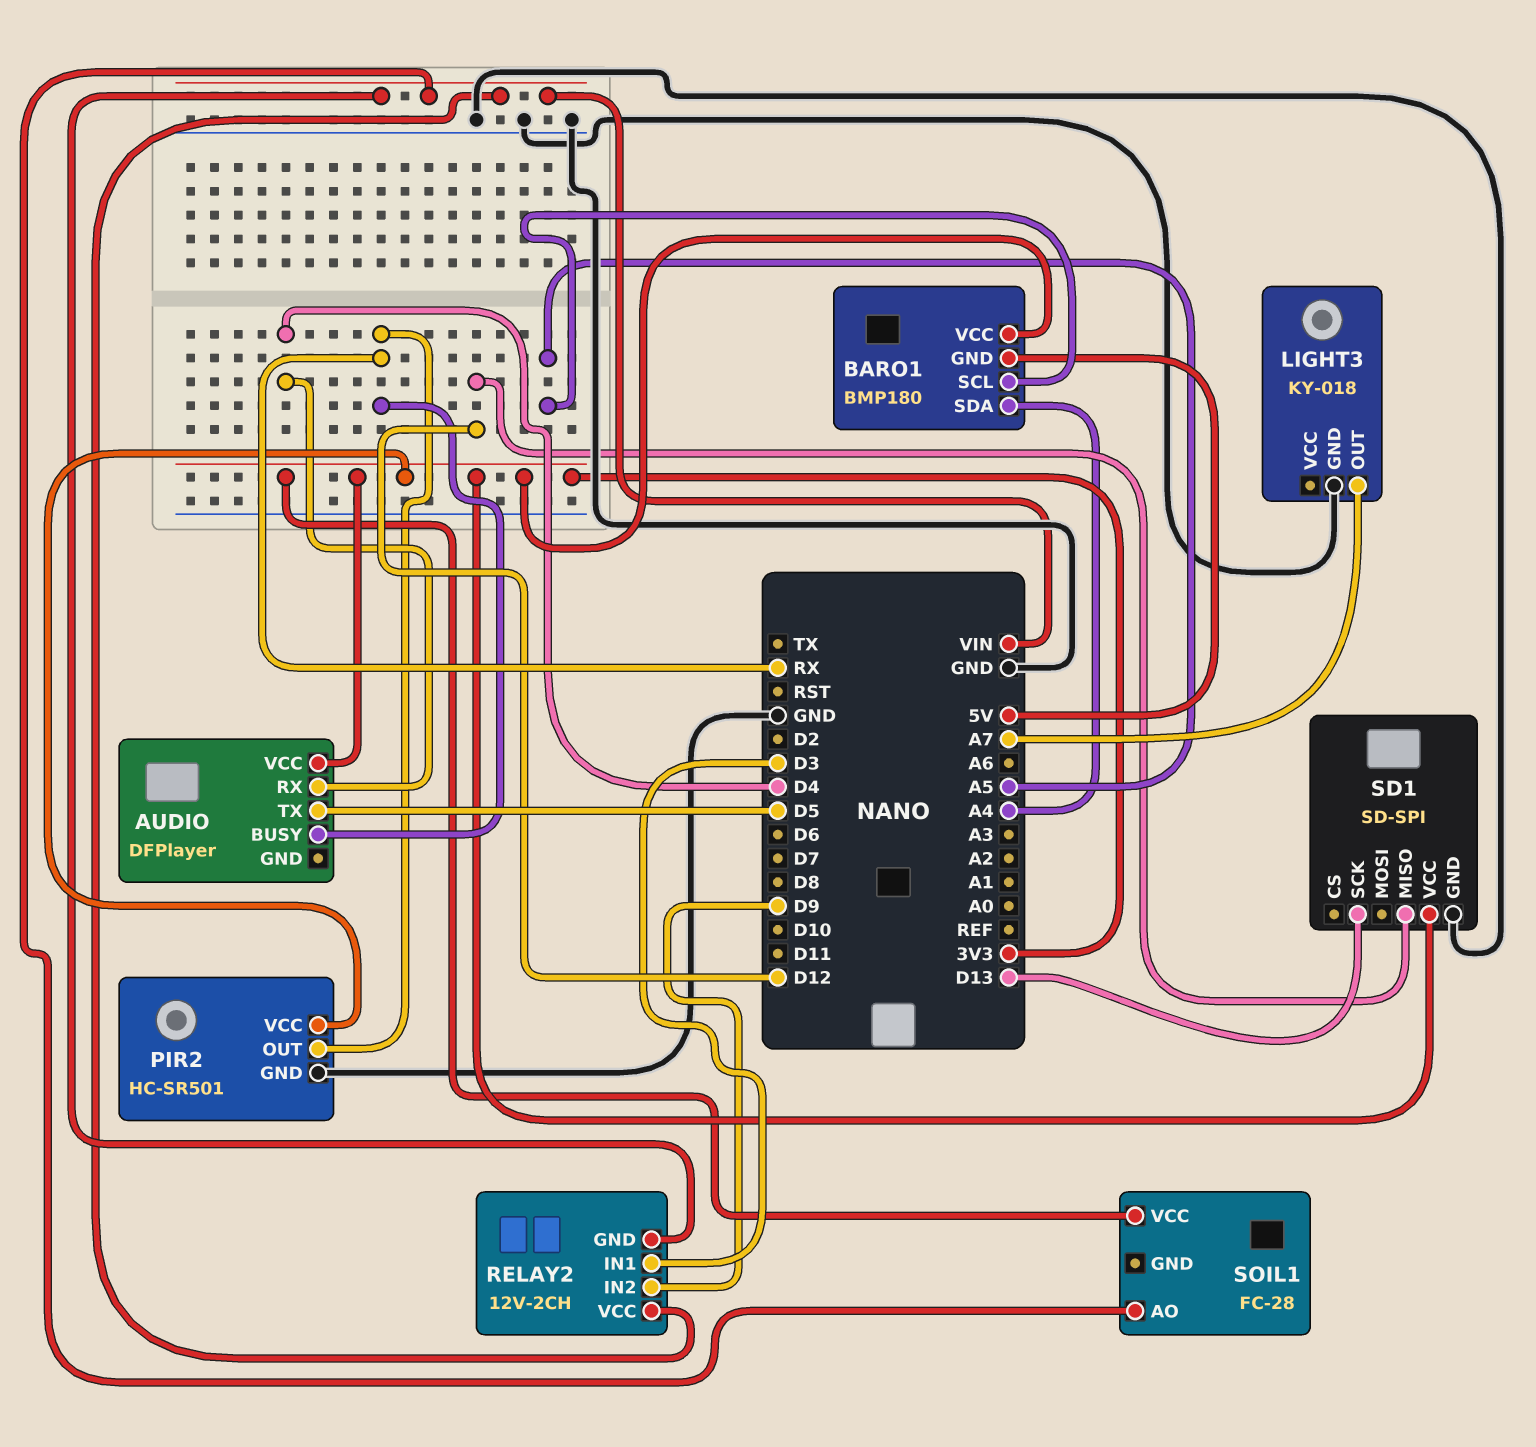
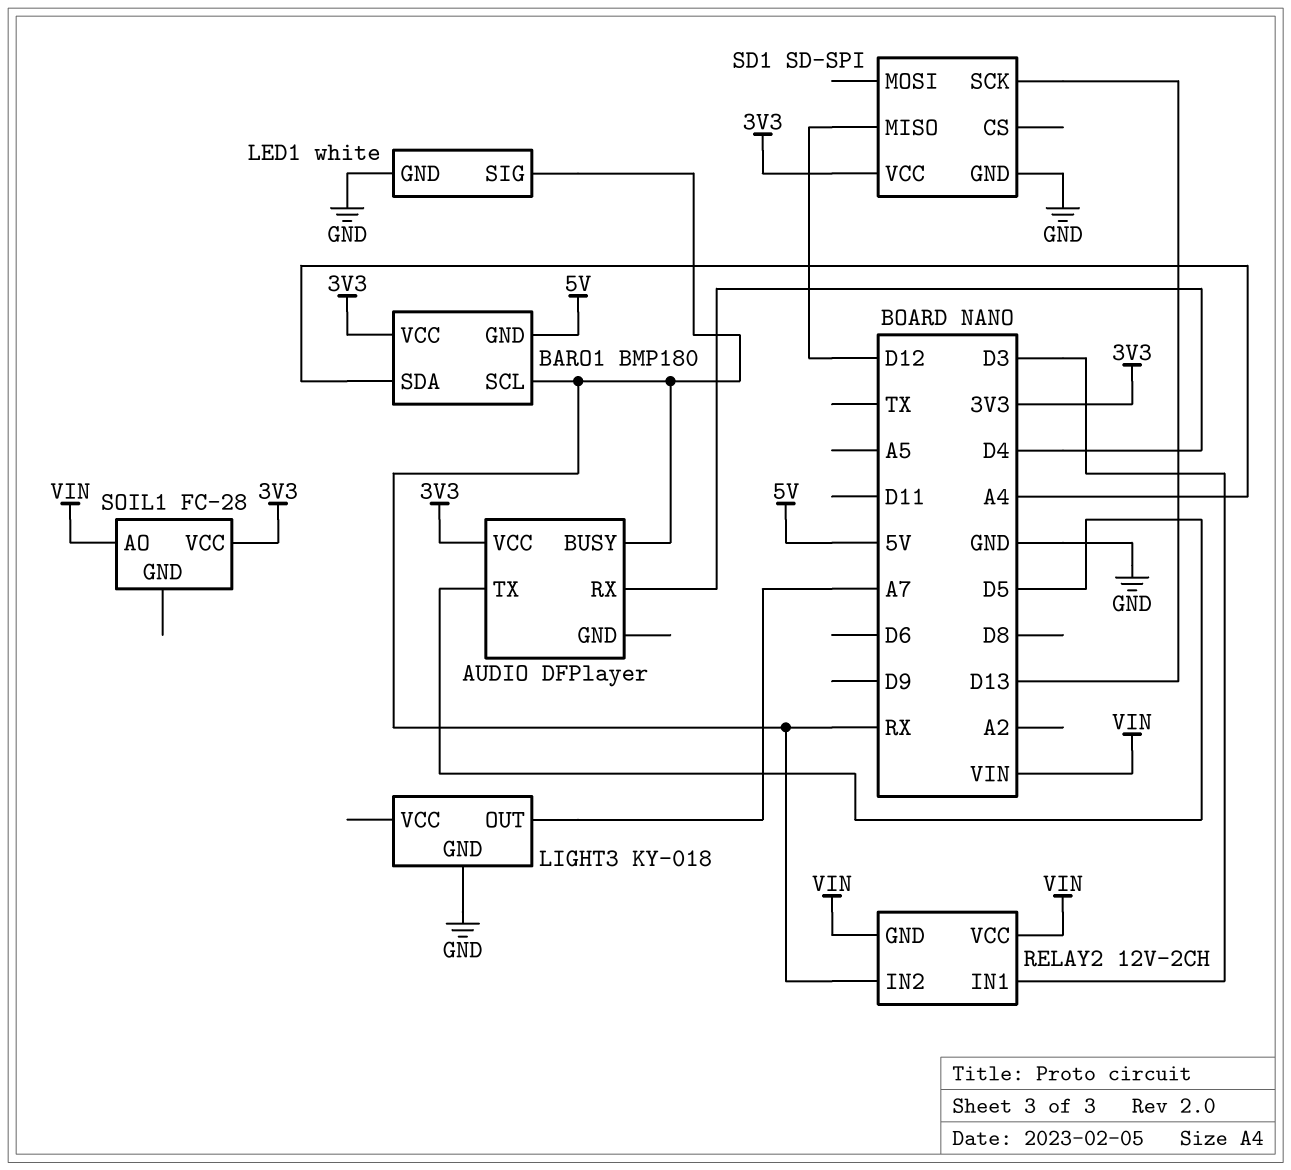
BARO1 pin SCL: A5 -> RX
LED1: none -> white
LED1 pin GND: none -> GND
LED1 pin SIG: none -> RX
PIR2: HC-SR501 -> none
PIR2 pin GND: GND -> none
PIR2 pin OUT: RX -> none
PIR2 pin VCC: 3V3 -> none
RELAY2 pin IN2: D9 -> RX

